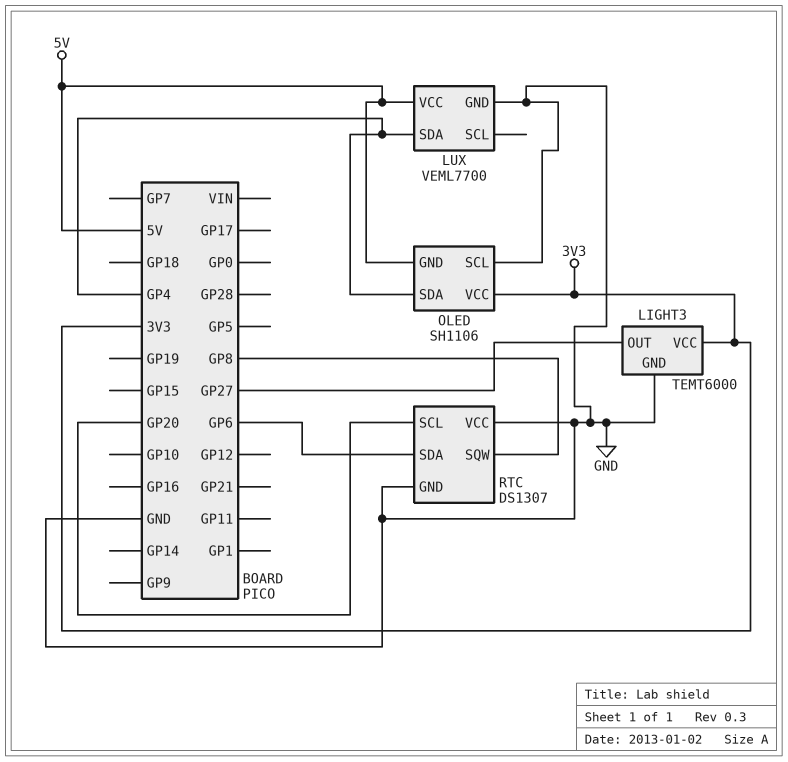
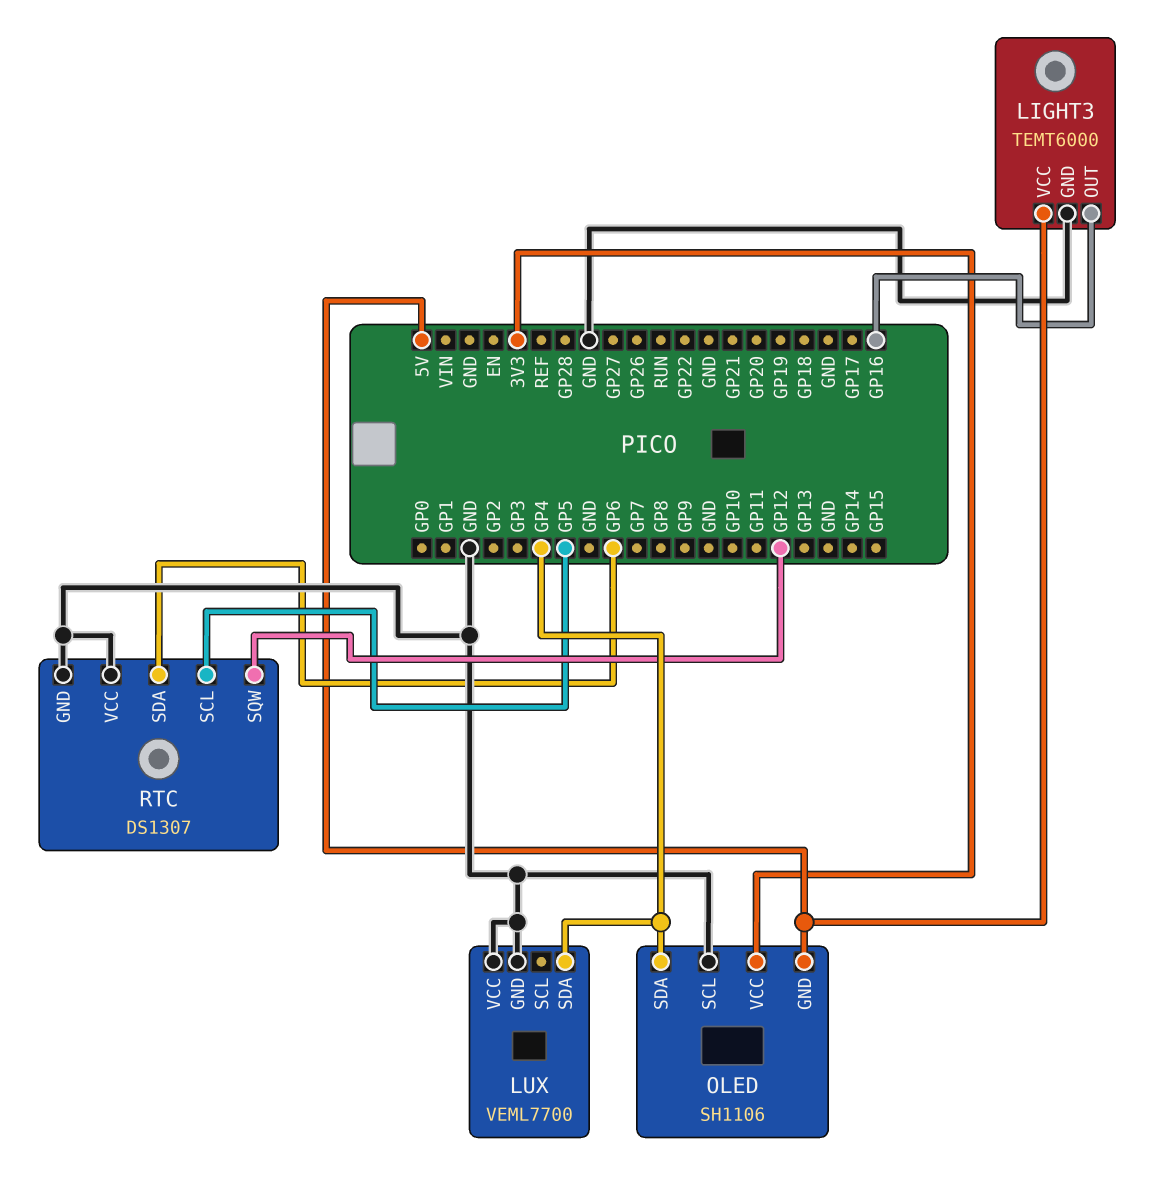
LIGHT3 pin OUT: GP27 -> GP16
LIGHT3 pin VCC: 3V3 -> 5V
LUX pin VCC: 5V -> GND
RTC pin SCL: GP20 -> GP5
RTC pin SQW: GP8 -> GP12

